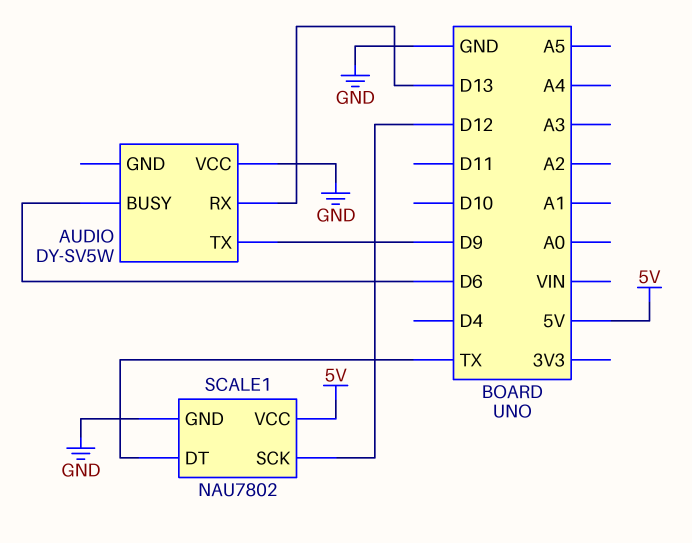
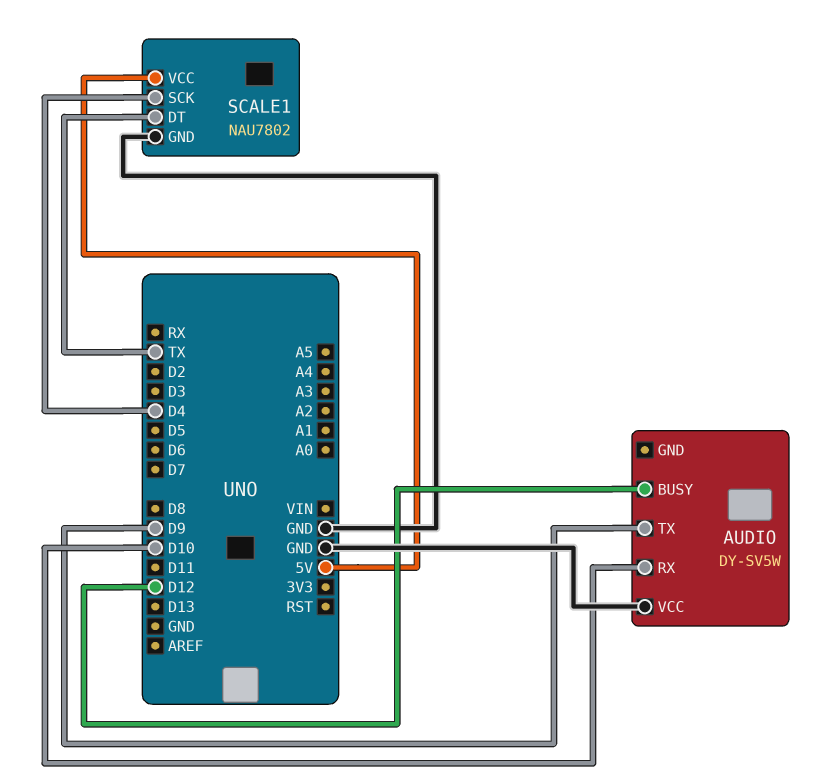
AUDIO pin BUSY: D6 -> D12
AUDIO pin RX: D13 -> D10
SCALE1 pin SCK: D12 -> D4

